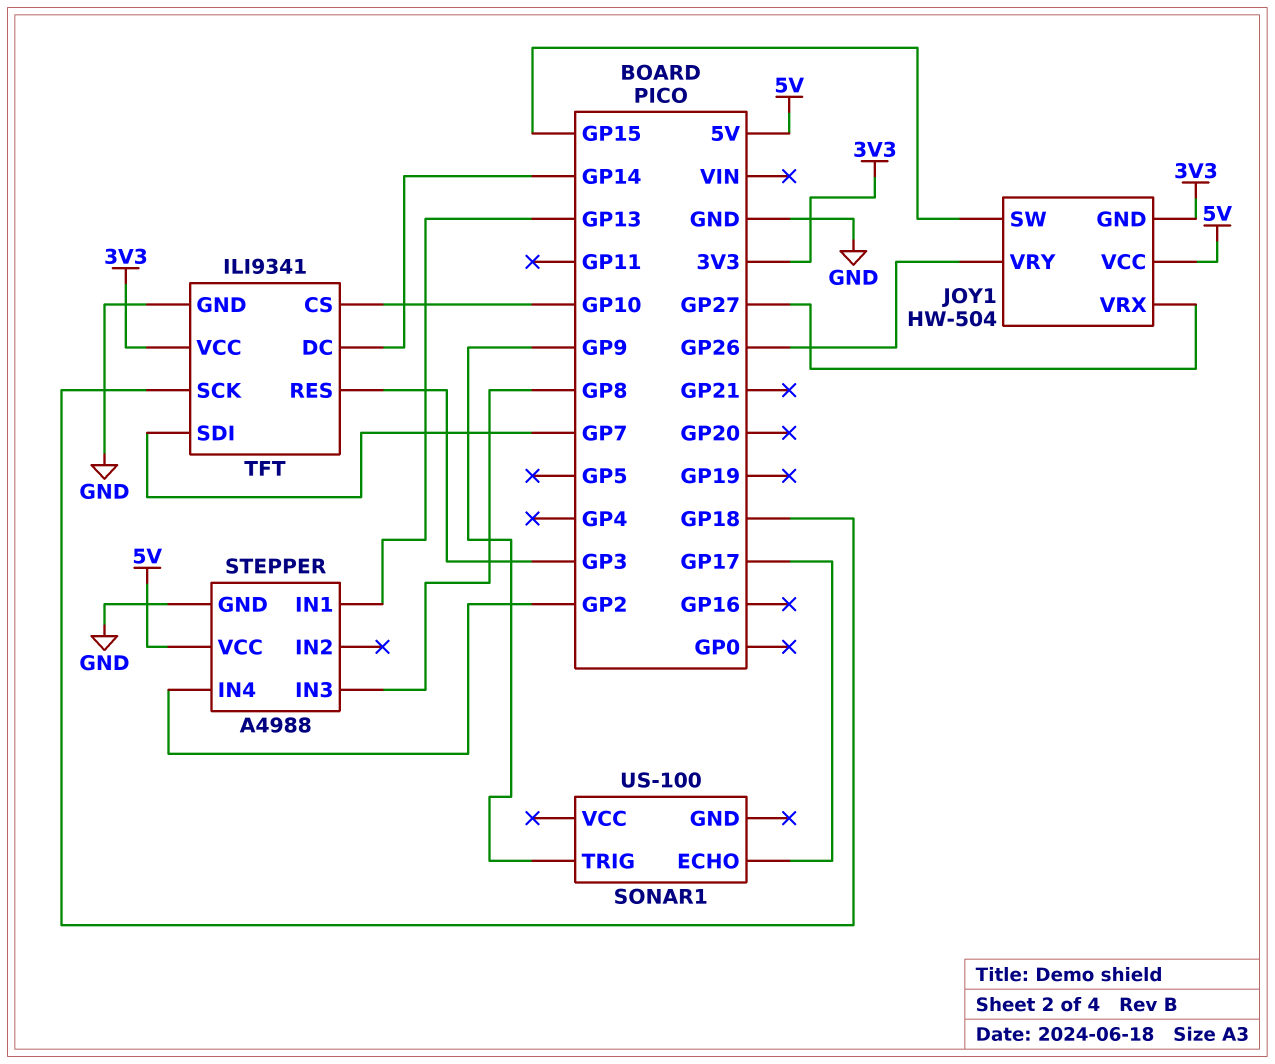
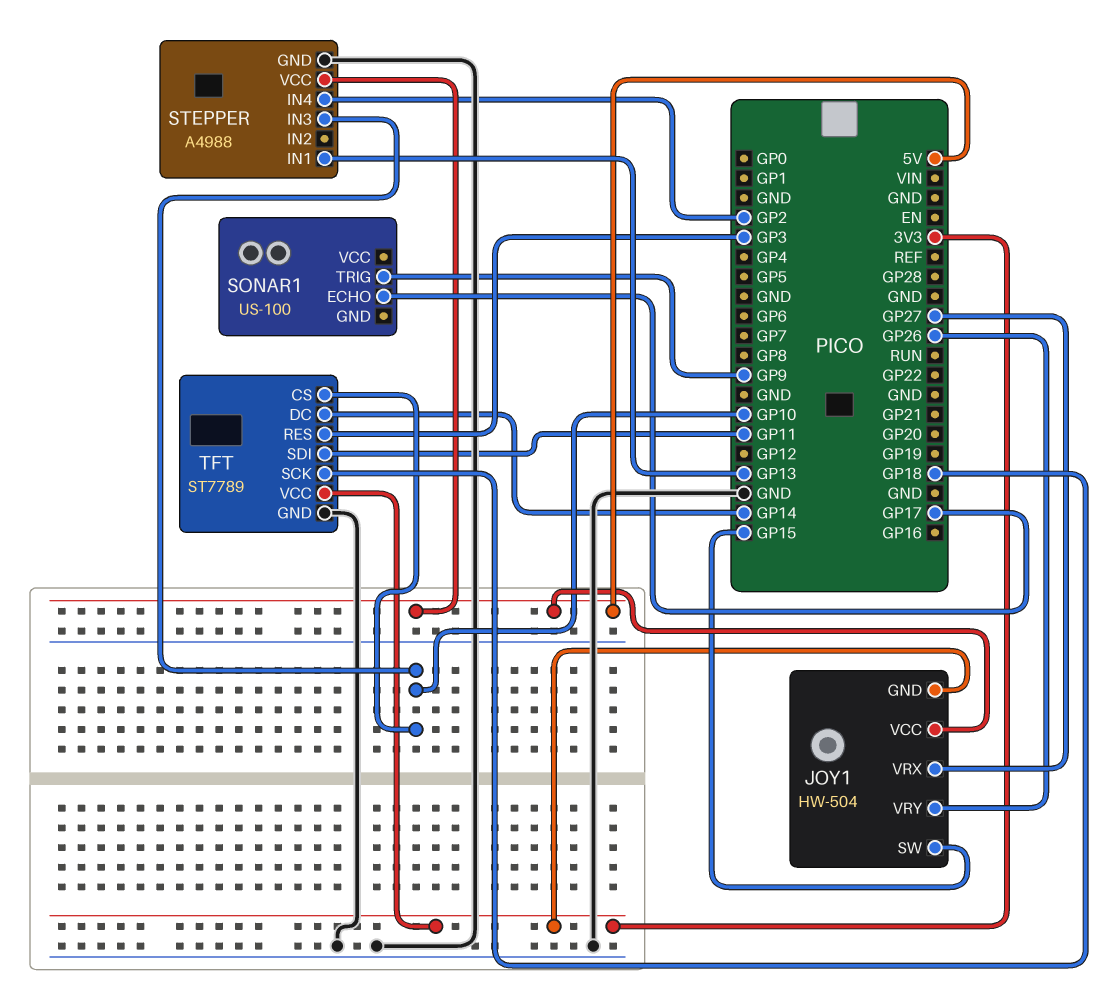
STEPPER pin IN3: GP8 -> GP10
TFT: ILI9341 -> ST7789
TFT pin SDI: GP7 -> GP11

